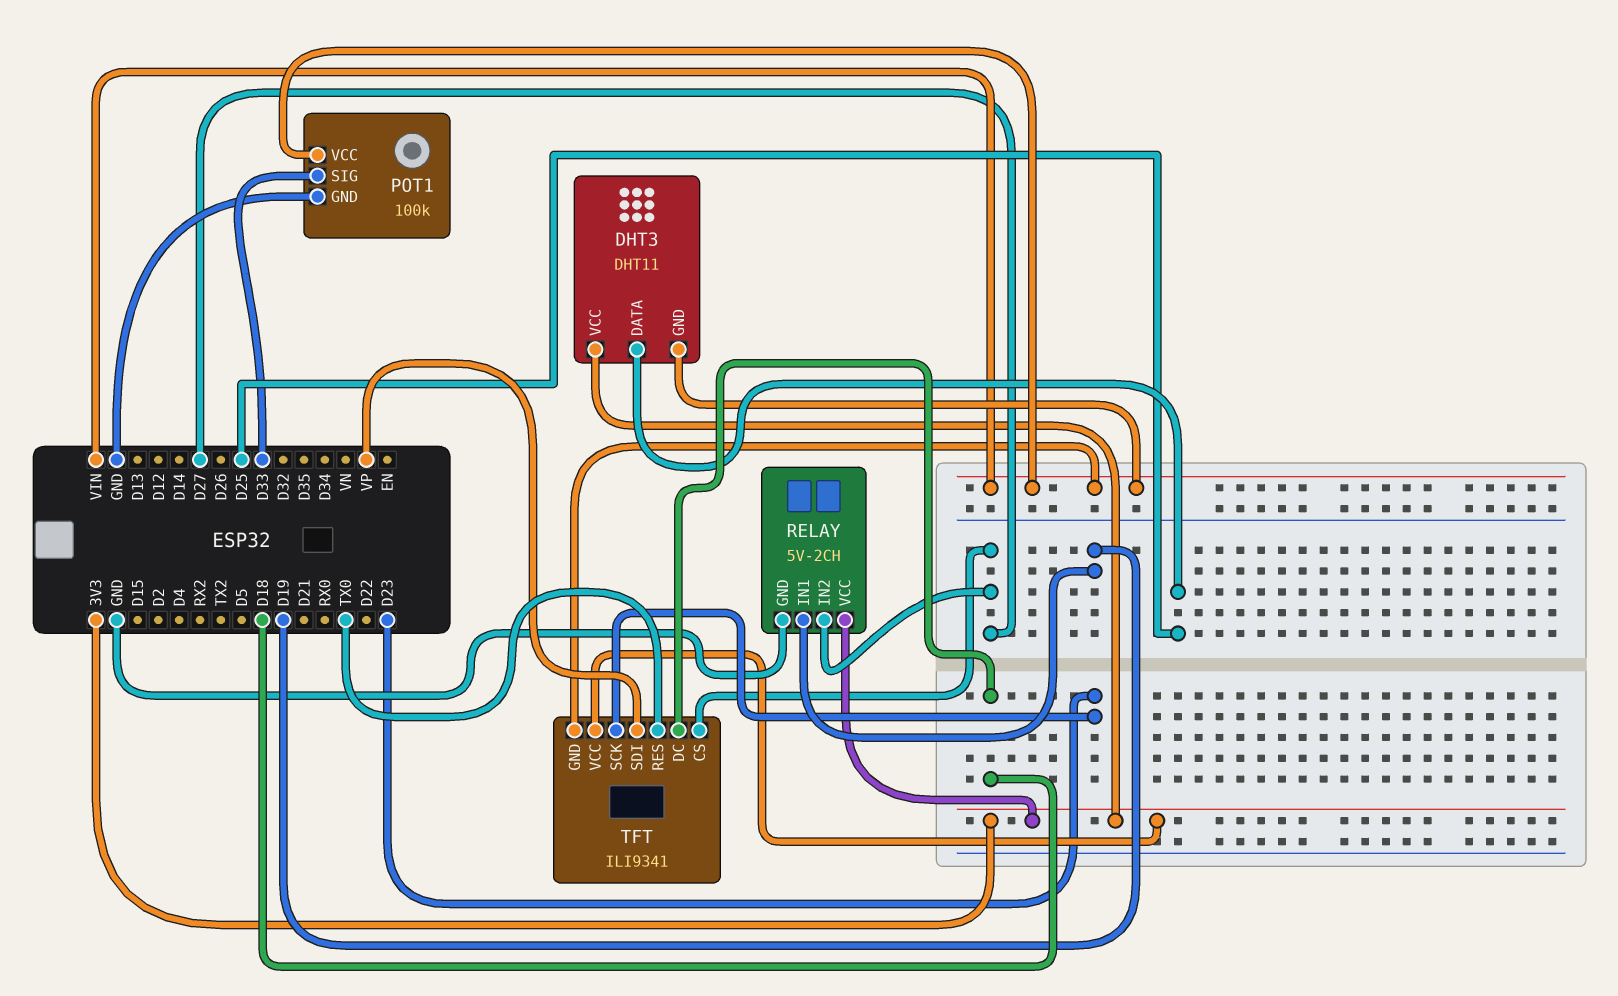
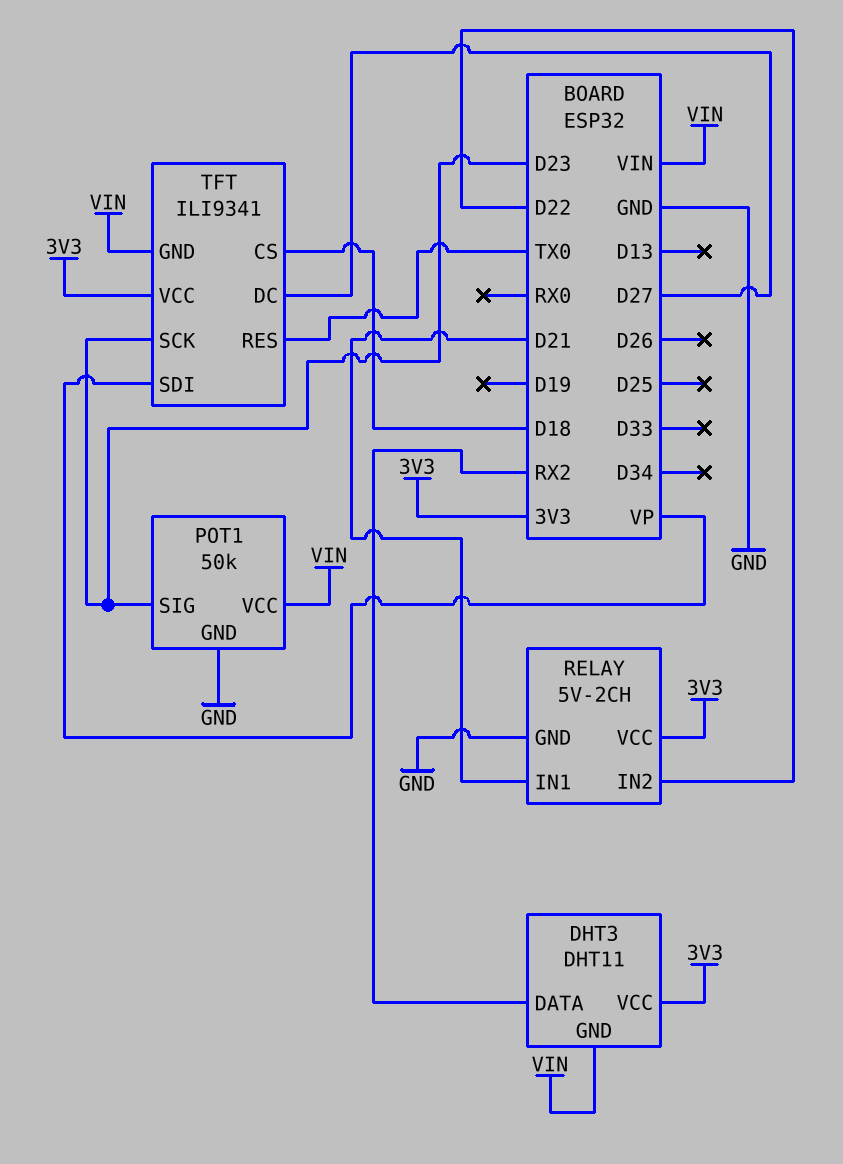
DHT3 pin DATA: D25 -> RX2
POT1: 100k -> 50k
POT1 pin SIG: D33 -> D23
RELAY pin IN1: D19 -> D21
RELAY pin IN2: D27 -> D22
TFT pin CS: D27 -> D18
TFT pin DC: D18 -> D27

